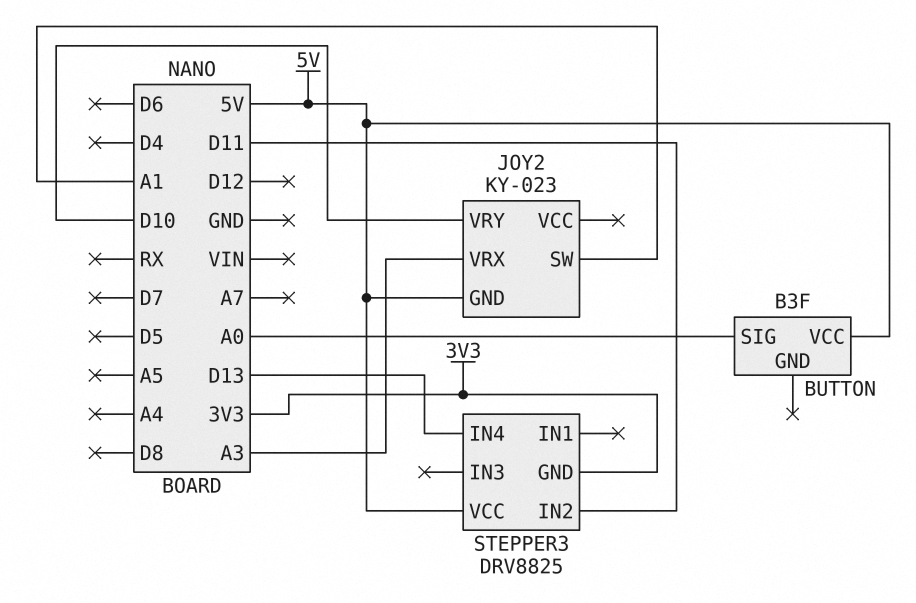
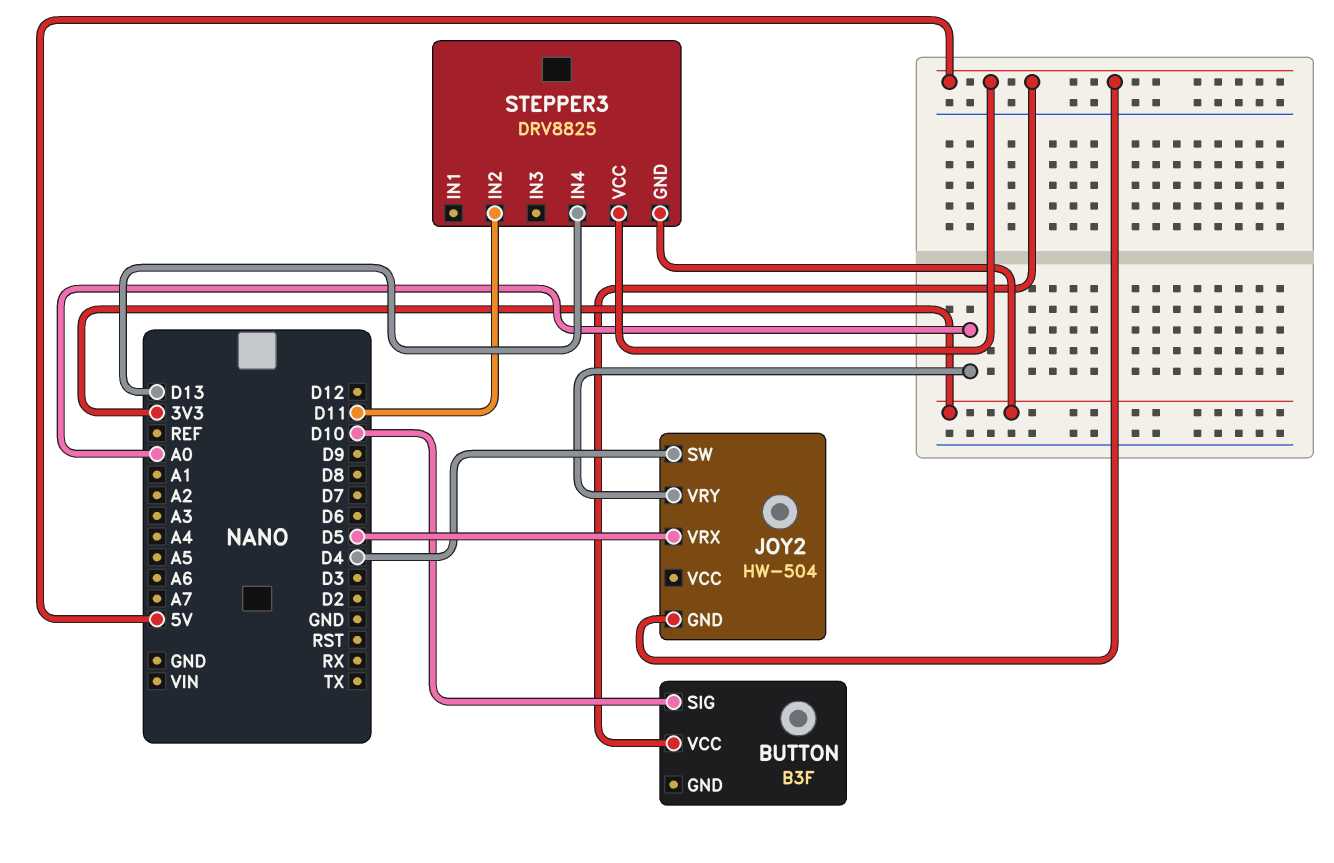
BUTTON pin SIG: A0 -> D10
JOY2: KY-023 -> HW-504
JOY2 pin SW: A1 -> D4
JOY2 pin VRX: A3 -> D5
JOY2 pin VRY: D10 -> A0

